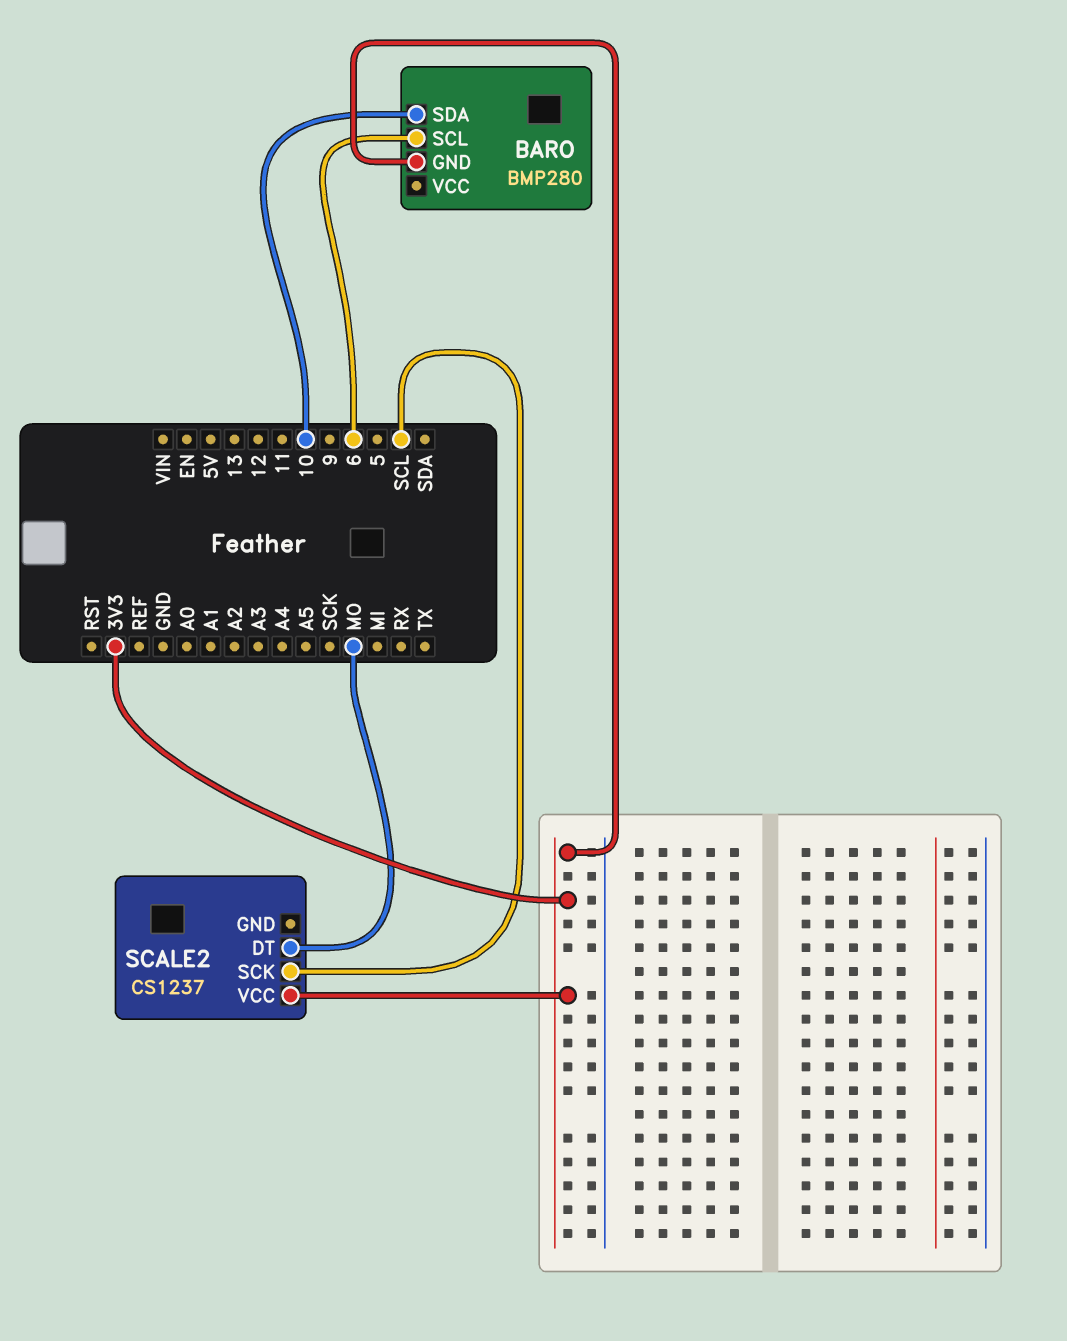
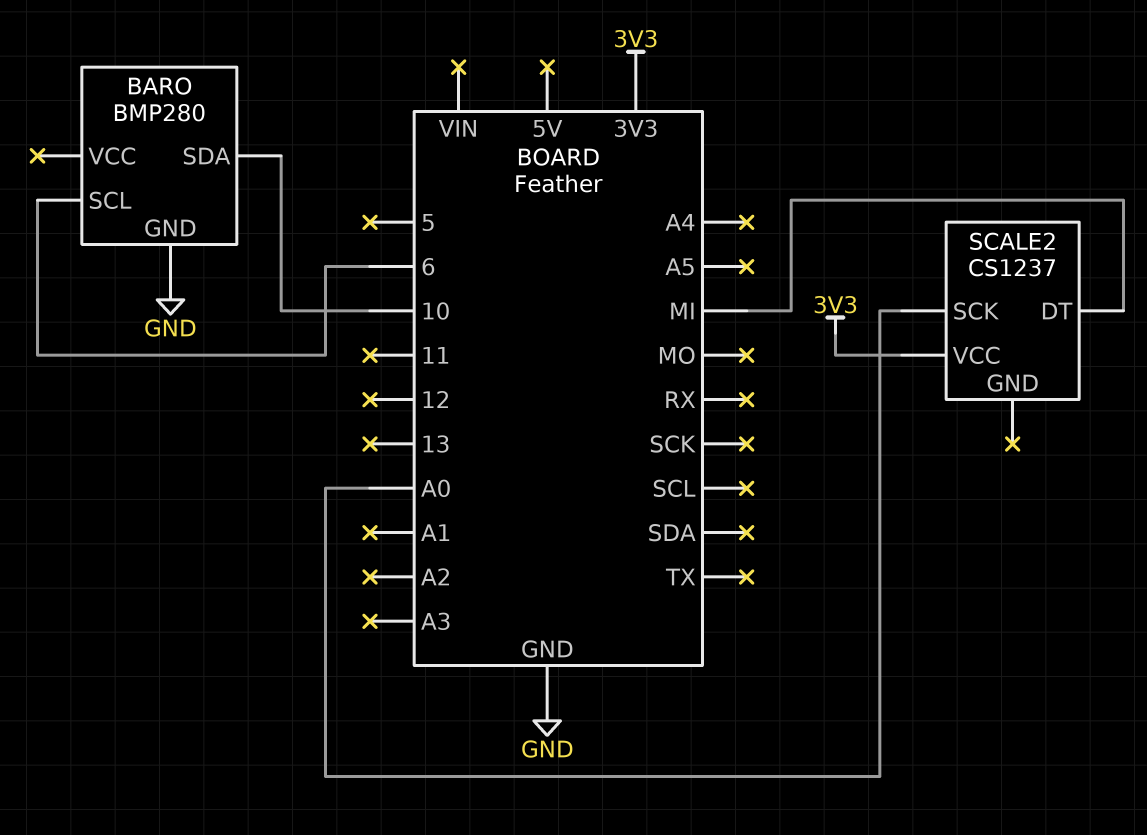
BARO pin GND: 3V3 -> GND
SCALE2 pin DT: MO -> MI
SCALE2 pin SCK: SCL -> A0

